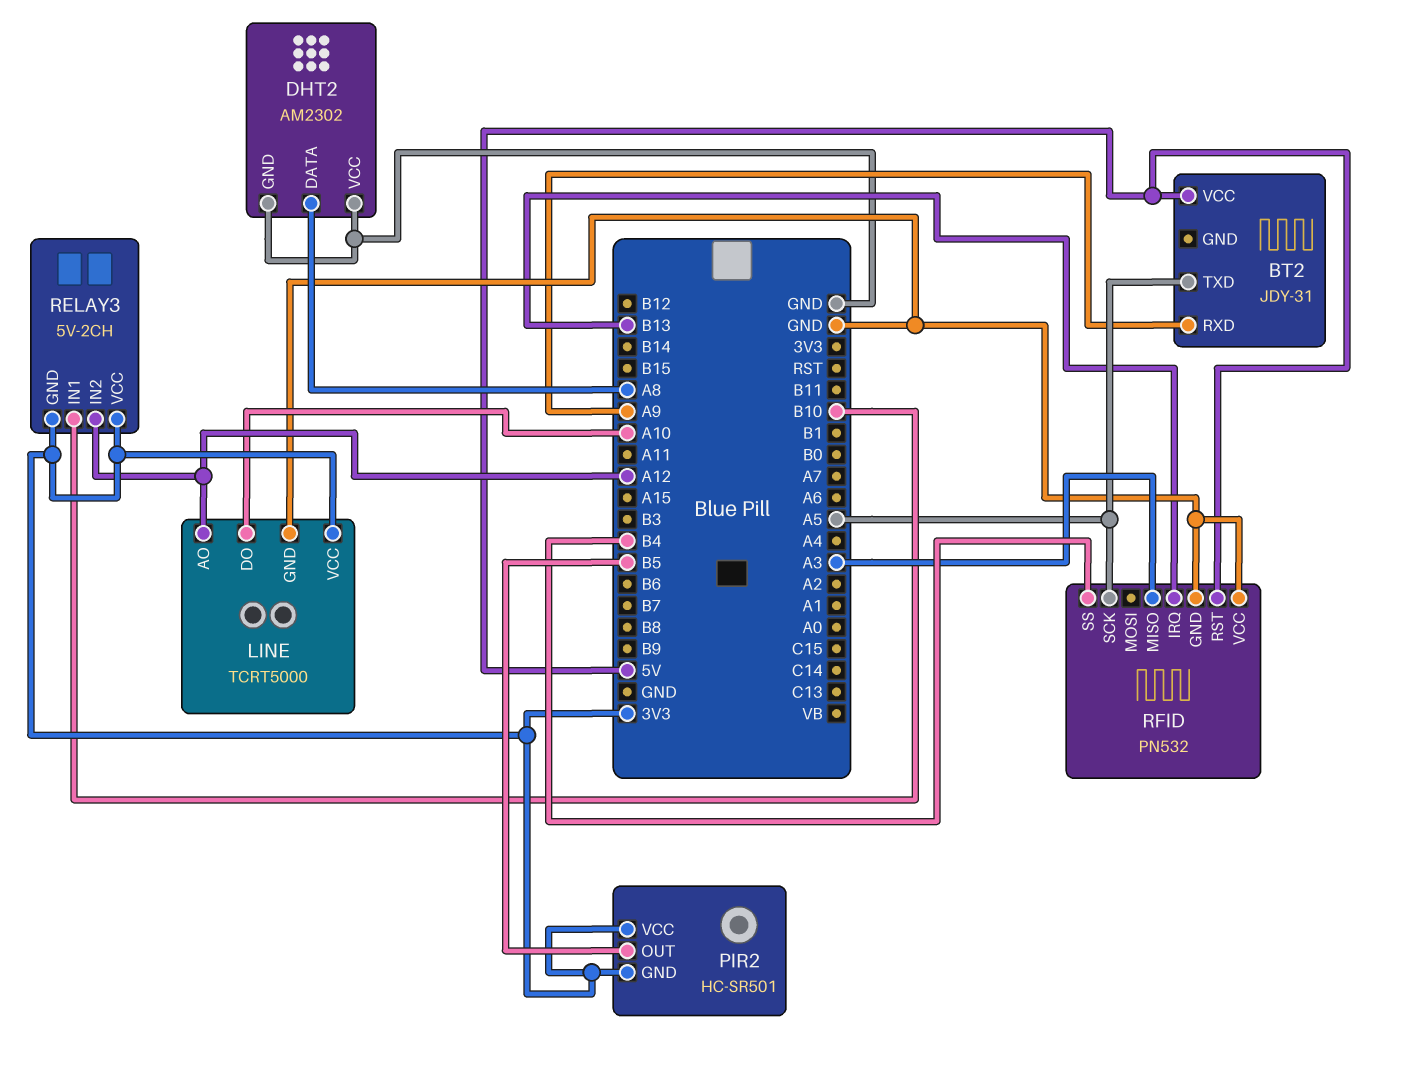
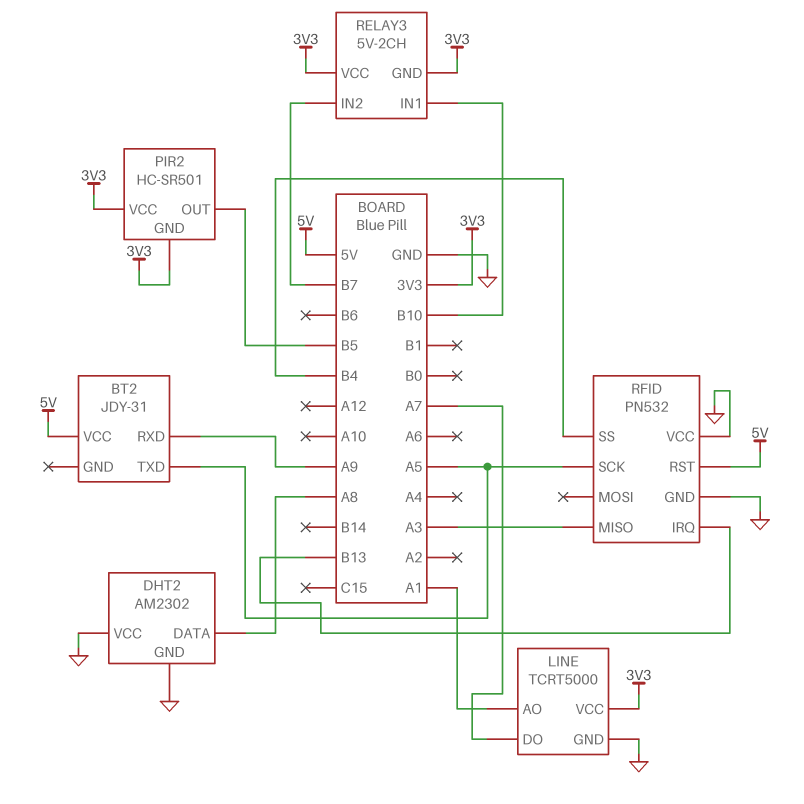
LINE pin AO: A12 -> A1
LINE pin DO: A10 -> A7
RELAY3 pin IN2: A12 -> B7

